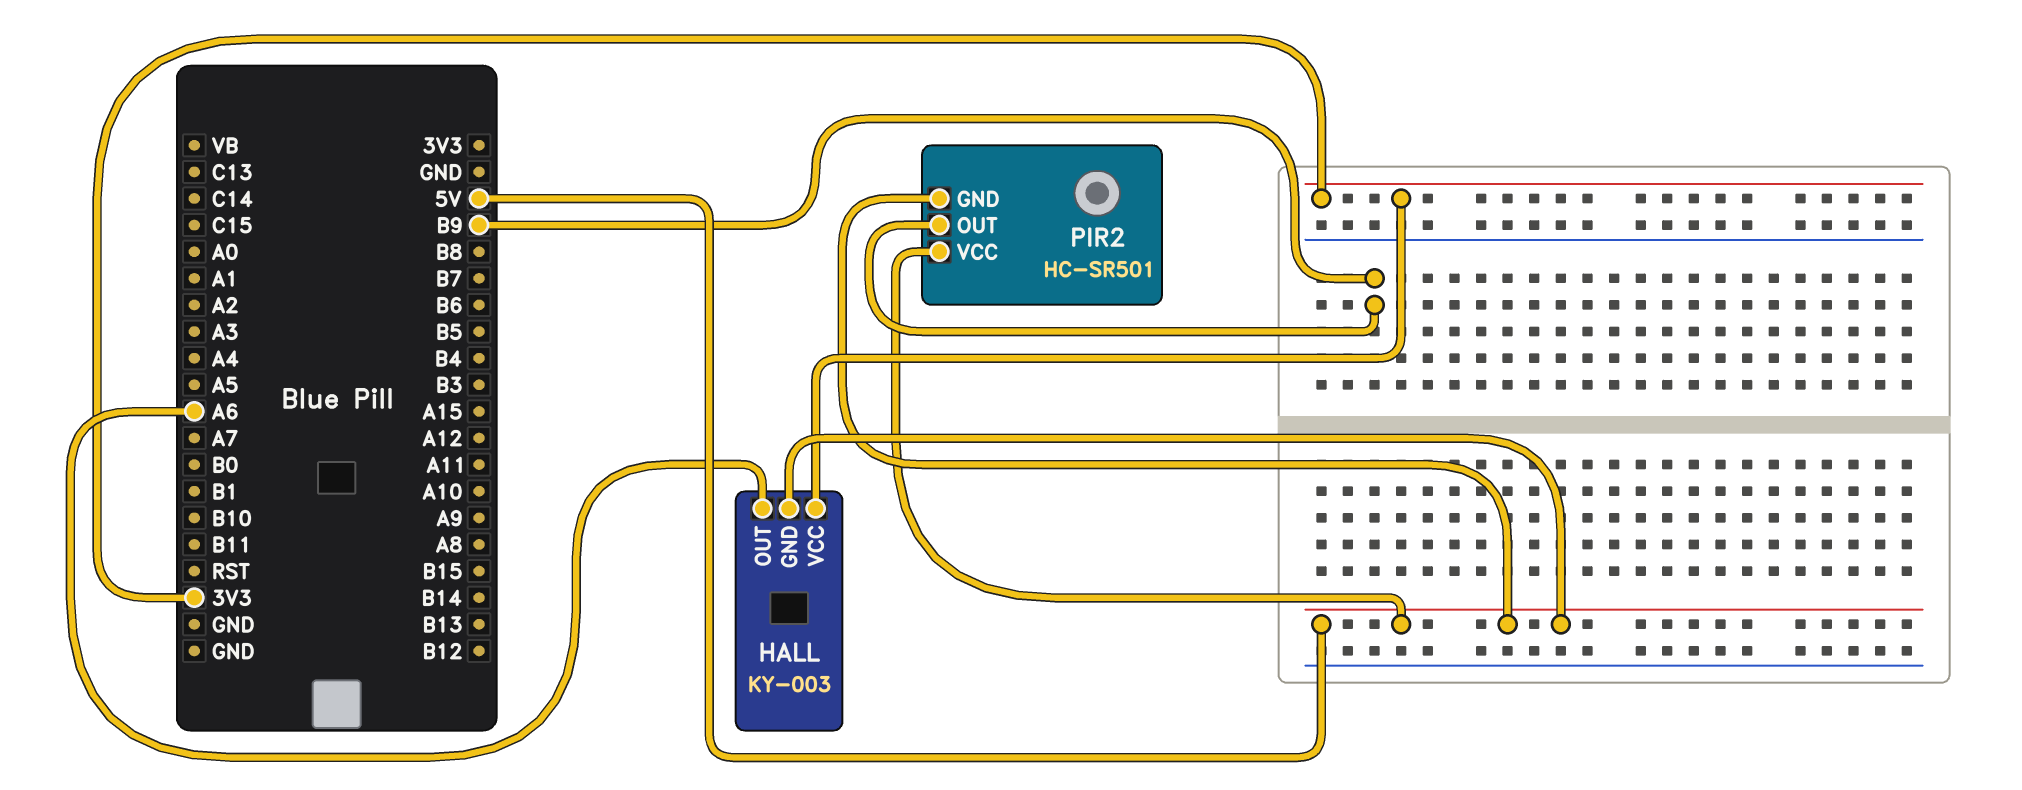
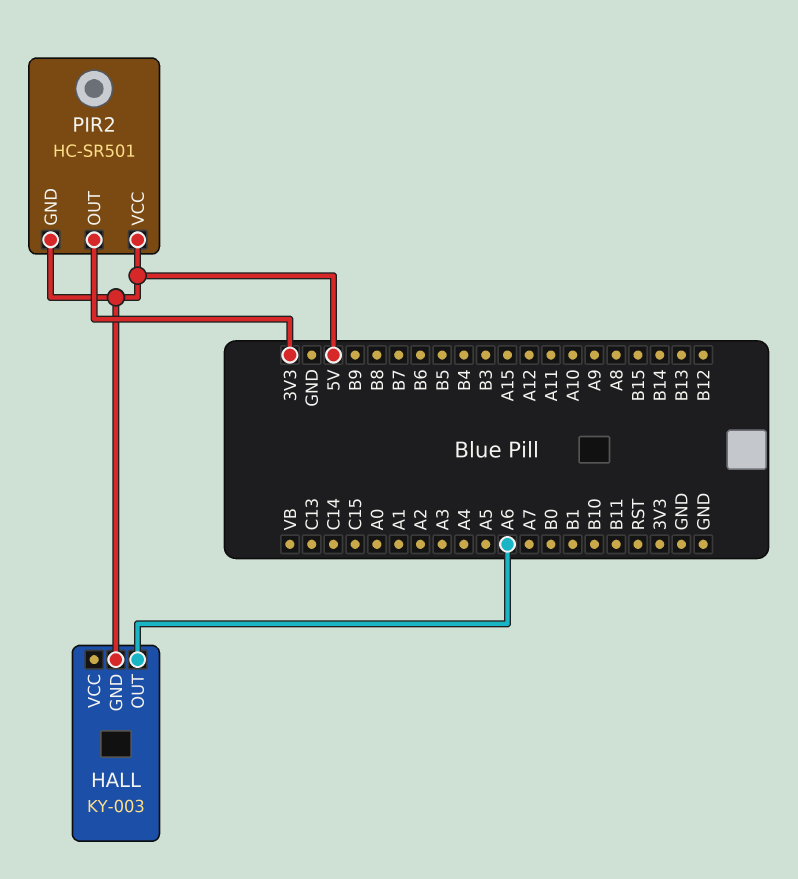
HALL pin VCC: 3V3 -> none
PIR2 pin OUT: B9 -> 3V3

